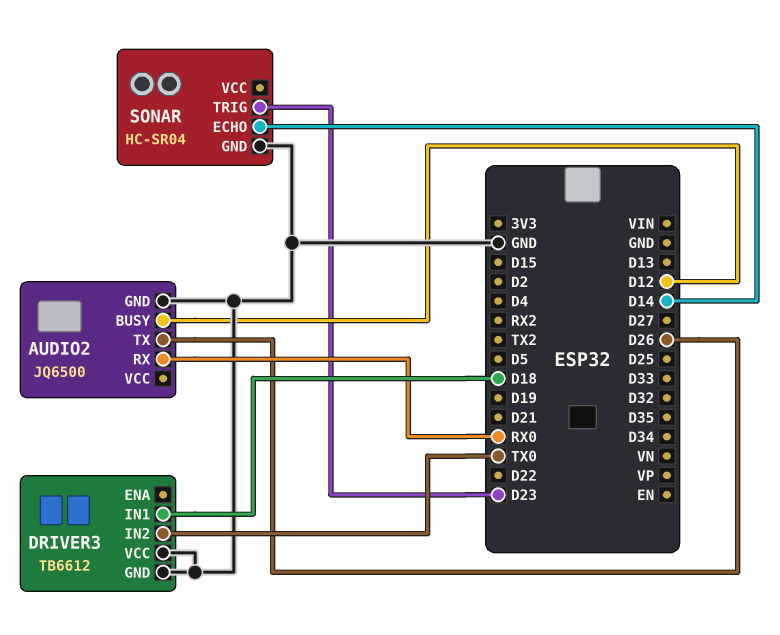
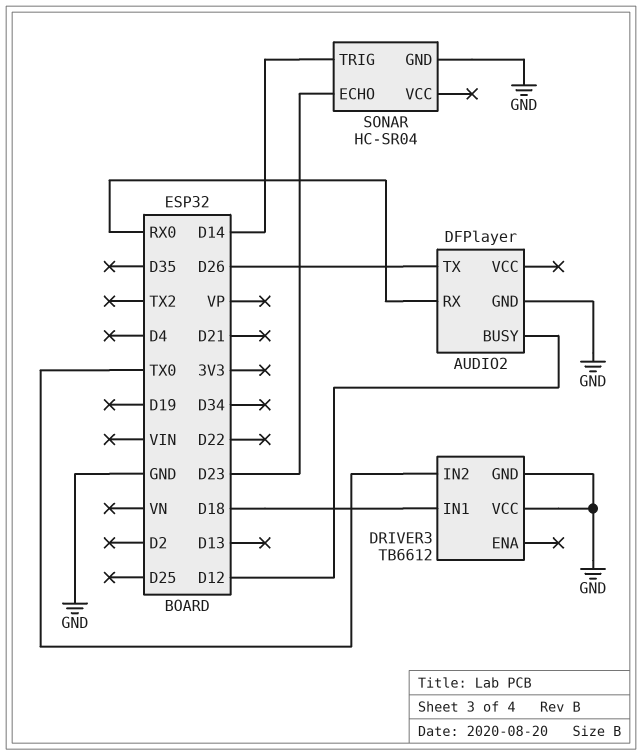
AUDIO2: JQ6500 -> DFPlayer
SONAR pin ECHO: D14 -> D23
SONAR pin TRIG: D23 -> D14

